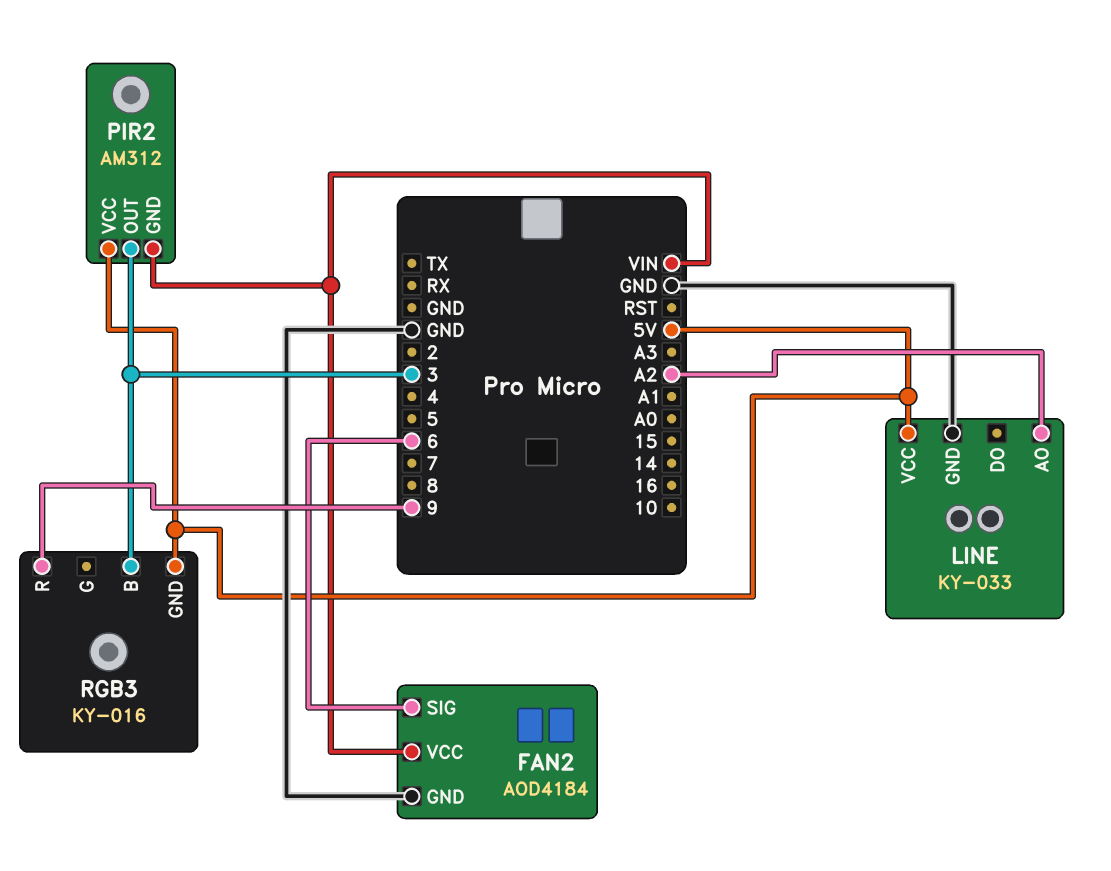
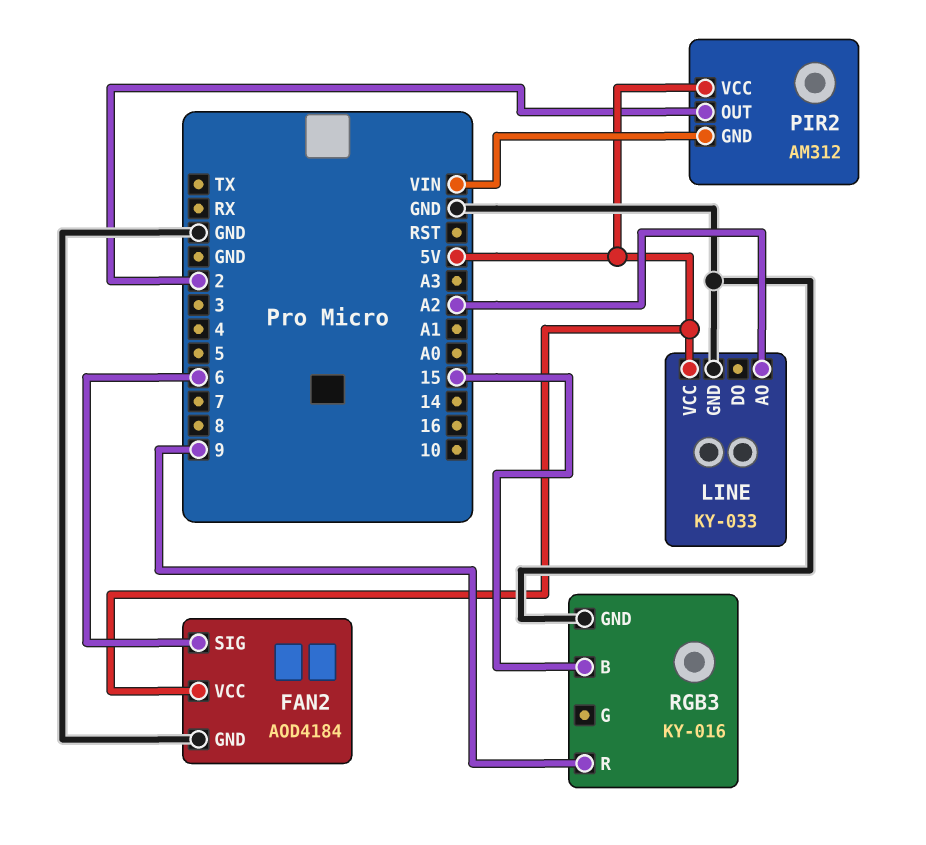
FAN2 pin VCC: VIN -> 5V
PIR2 pin OUT: 3 -> 2
RGB3 pin B: 3 -> 15
RGB3 pin GND: 5V -> GND

